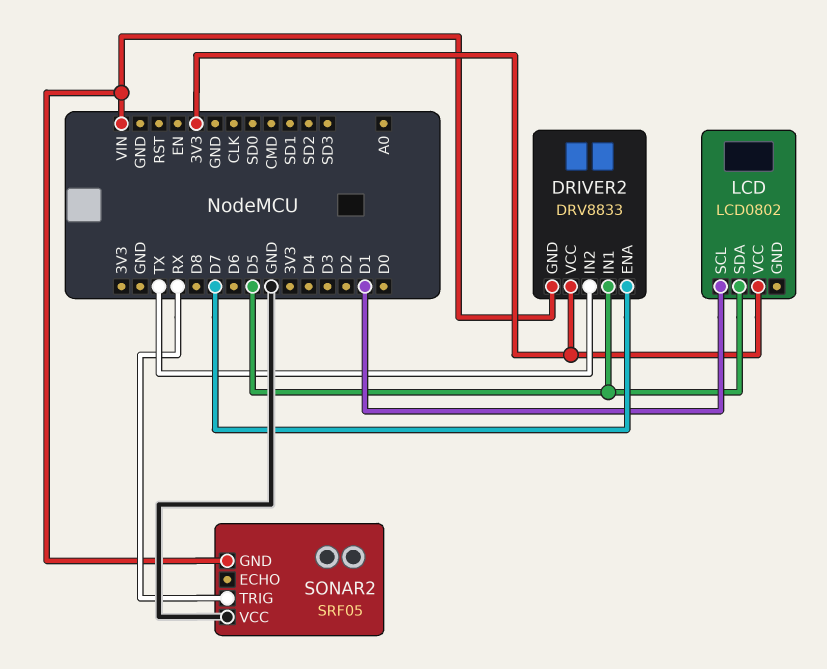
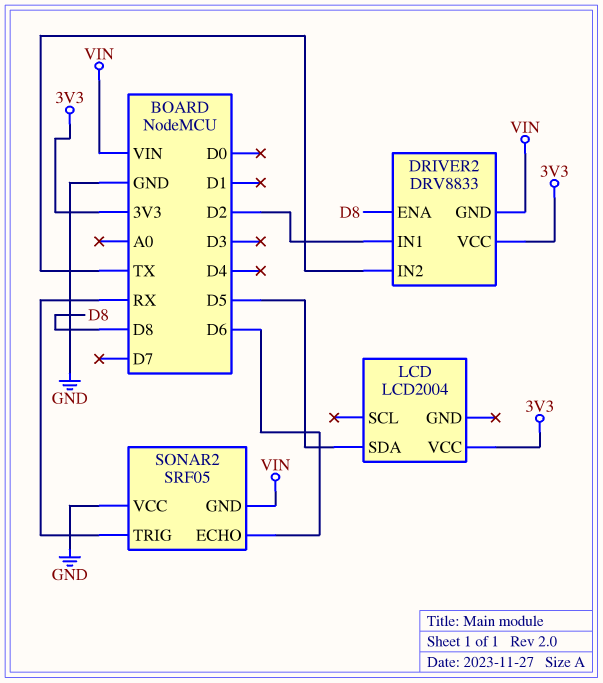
DRIVER2 pin ENA: D7 -> D8
DRIVER2 pin IN1: D5 -> D2
LCD: LCD0802 -> LCD2004
LCD pin SCL: D1 -> none
SONAR2 pin ECHO: none -> D6

